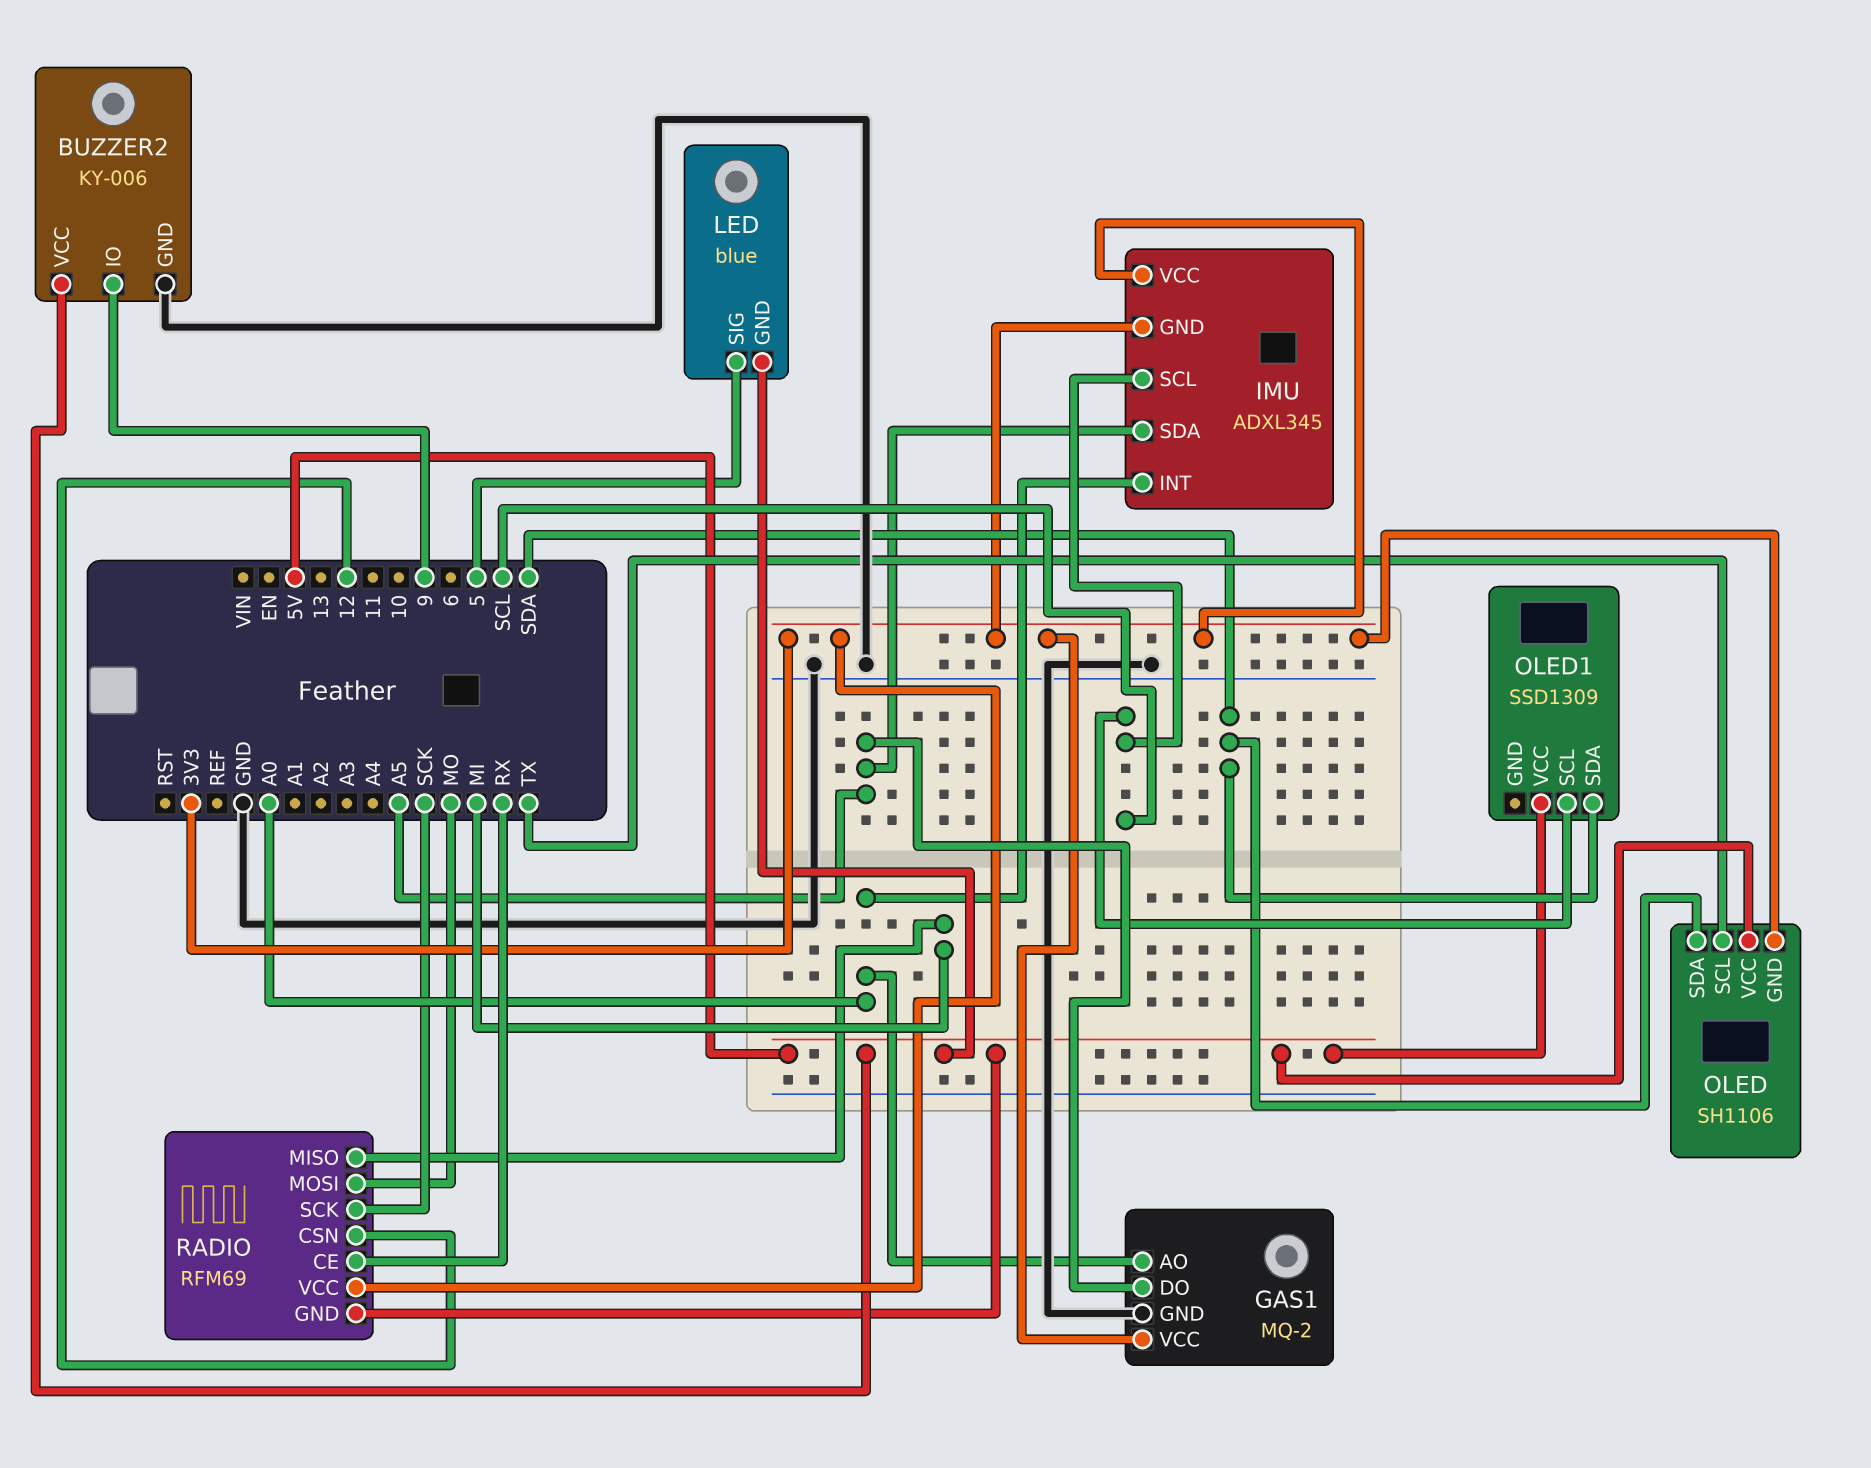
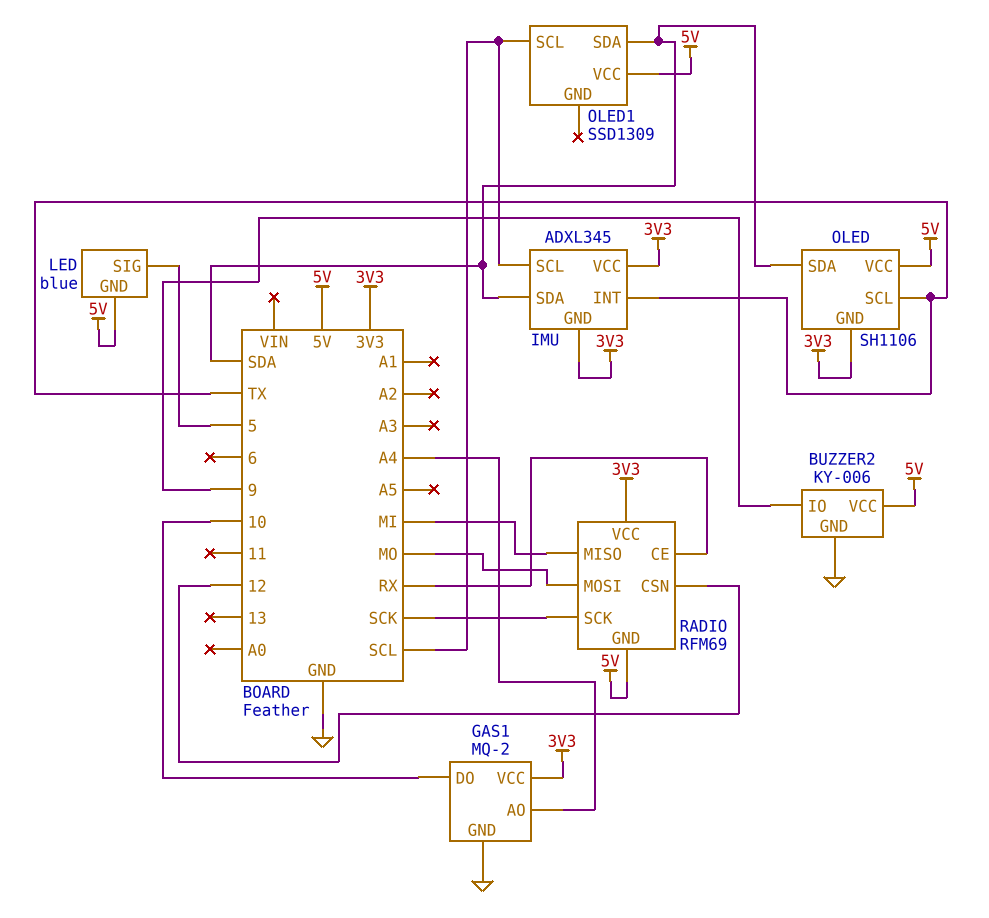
GAS1 pin AO: A0 -> A4
GAS1 pin DO: A5 -> 10
IMU pin INT: A0 -> TX
IMU pin SDA: A5 -> SDA

